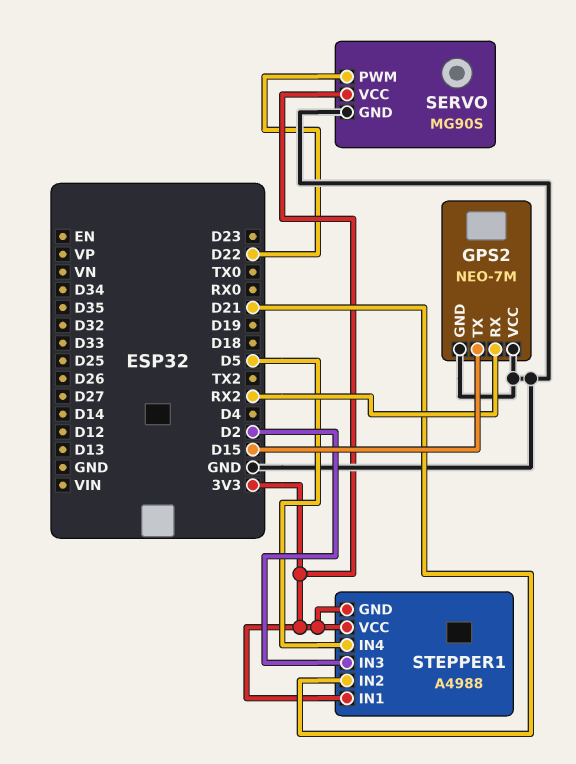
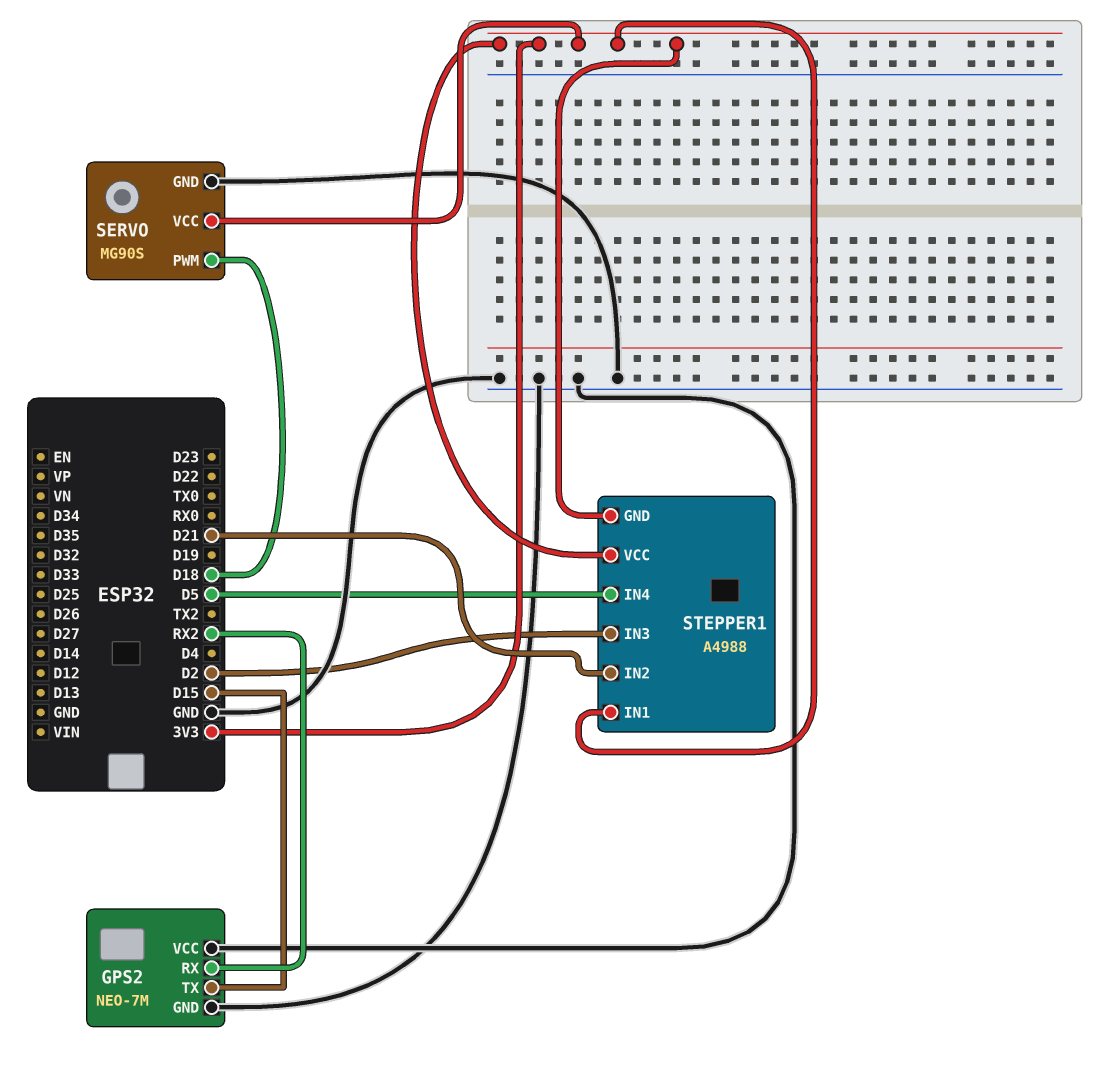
SERVO pin PWM: D22 -> D18

